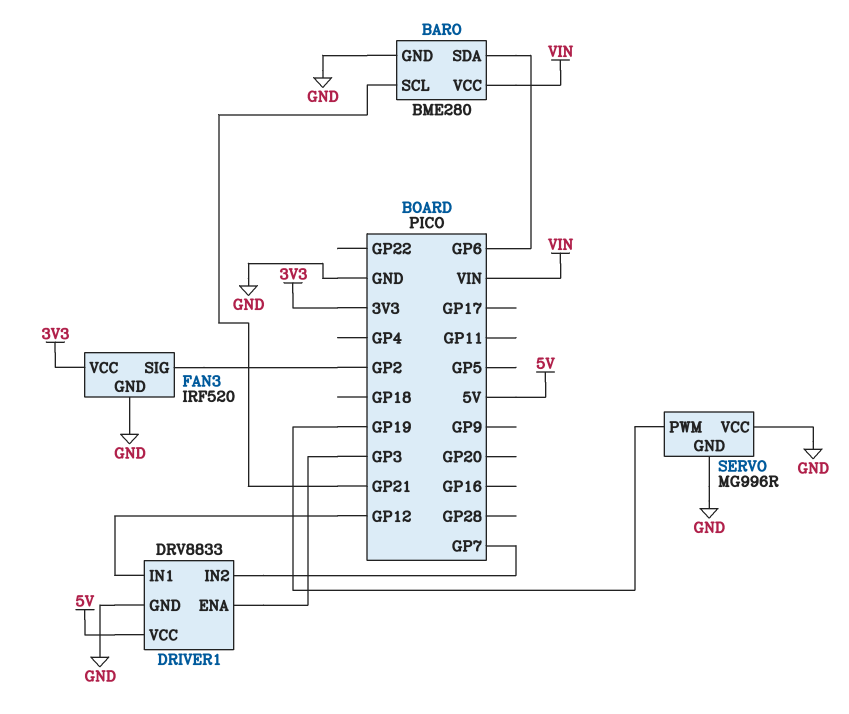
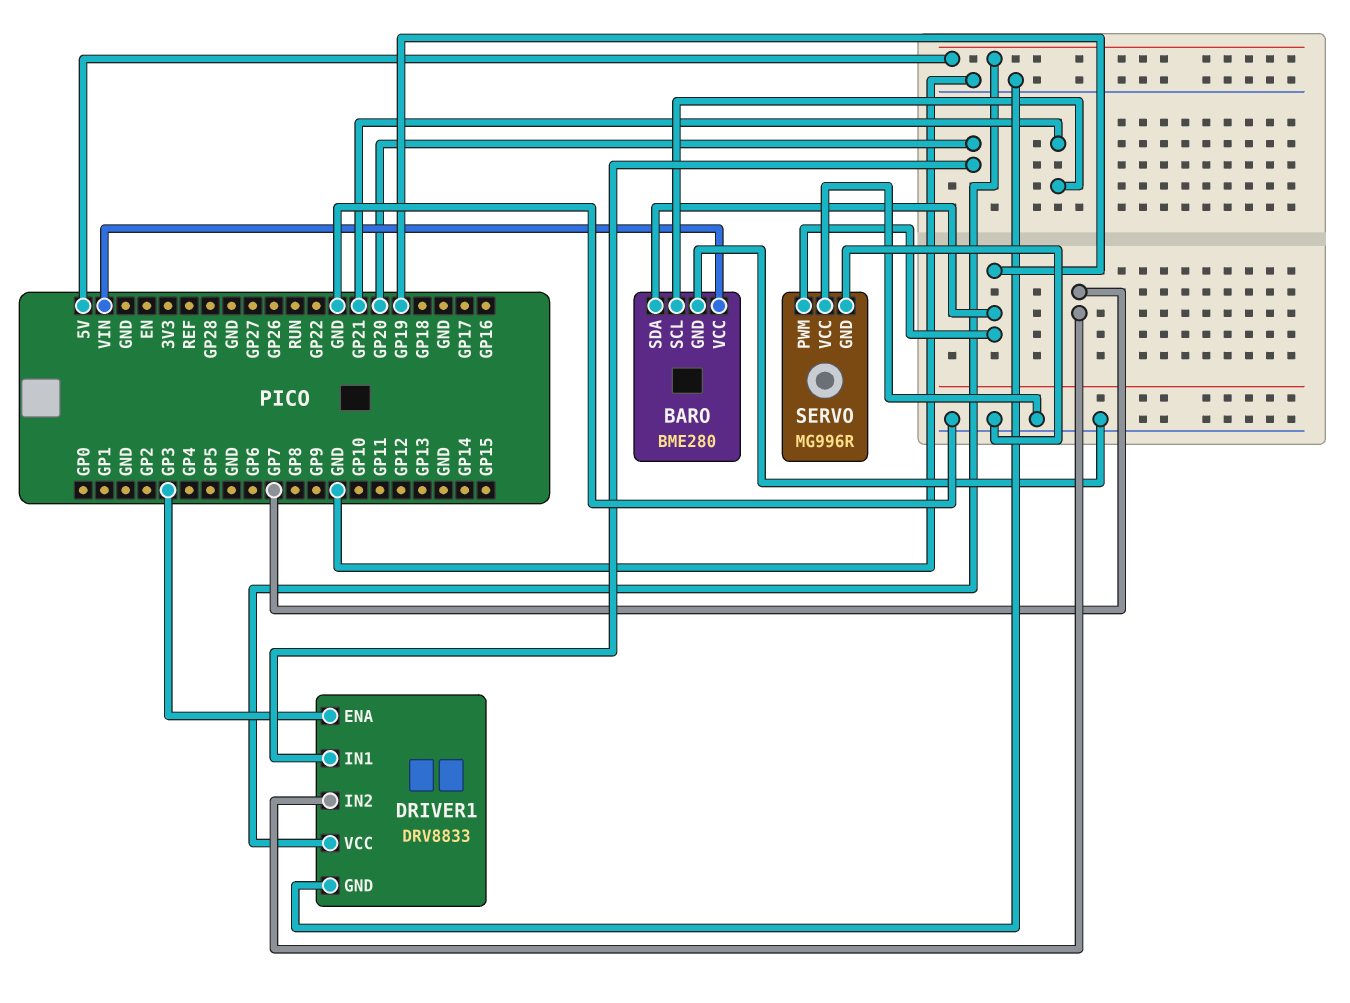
BARO pin SDA: GP6 -> GP19
DRIVER1 pin IN1: GP12 -> GP20
FAN3: IRF520 -> none
FAN3 pin GND: GND -> none
FAN3 pin SIG: GP2 -> none
FAN3 pin VCC: 3V3 -> none

